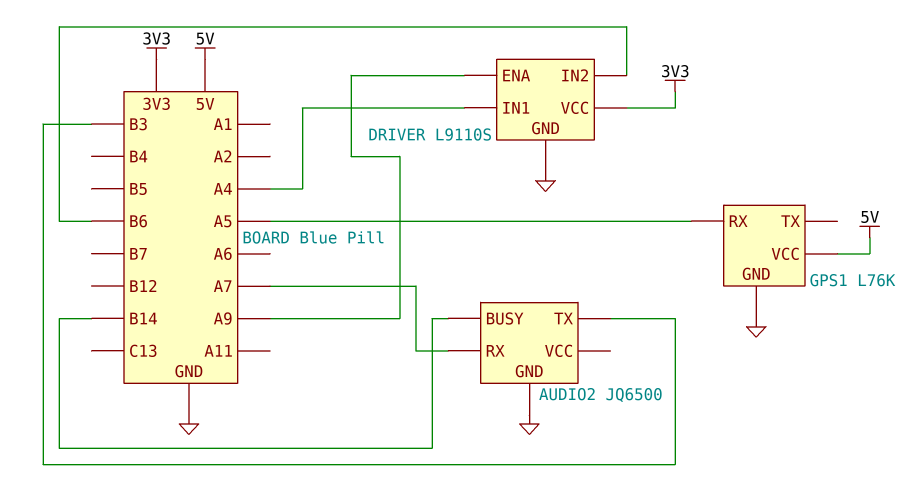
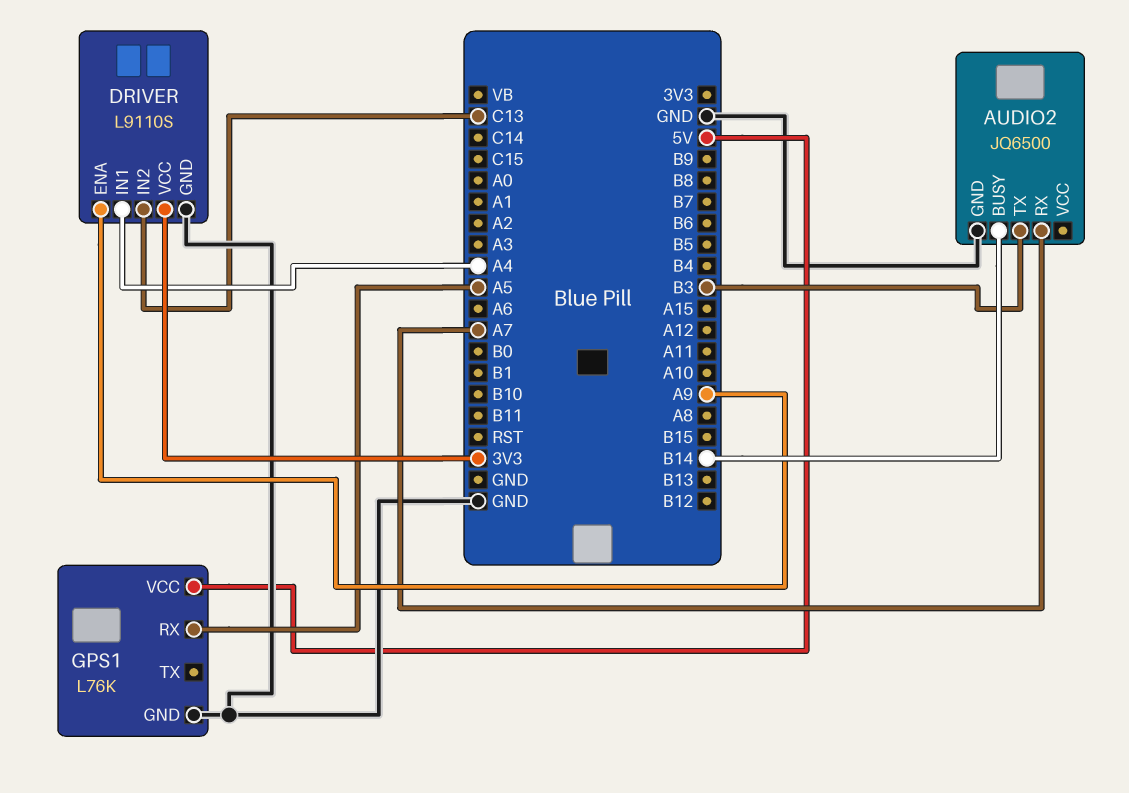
DRIVER pin IN2: B6 -> C13

